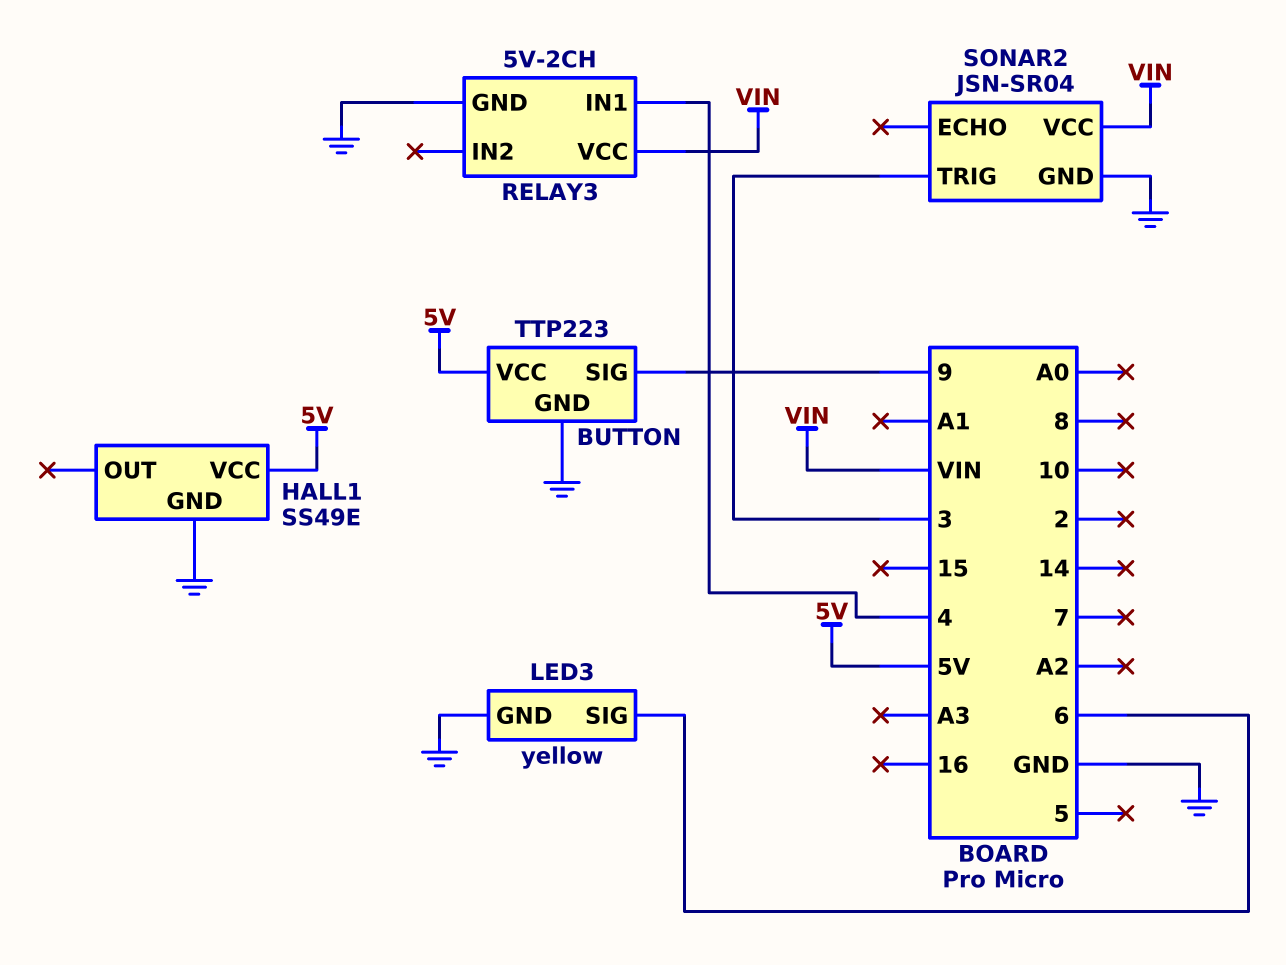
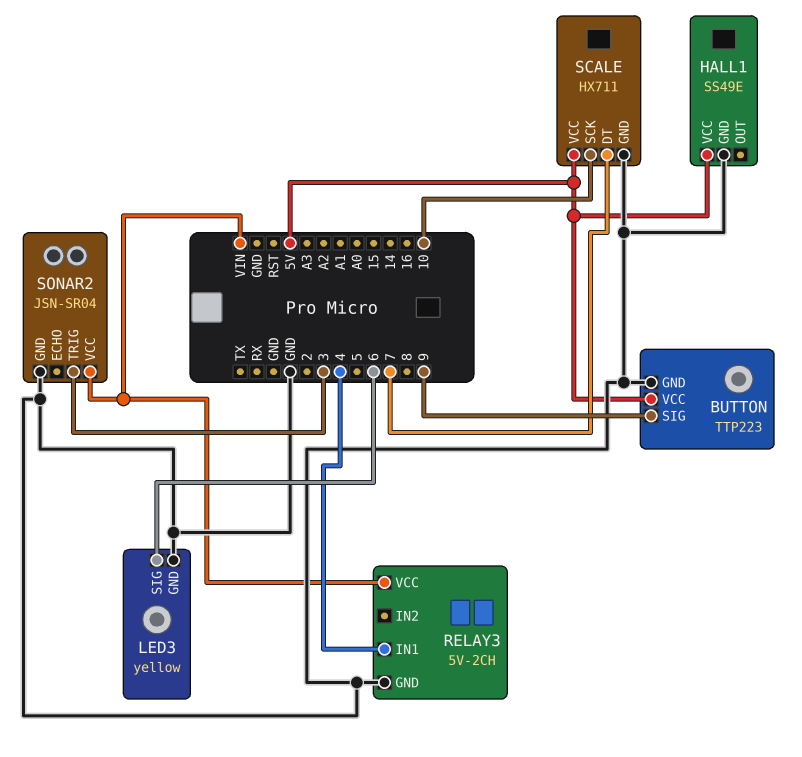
SCALE: none -> HX711
SCALE pin DT: none -> 7
SCALE pin GND: none -> GND
SCALE pin SCK: none -> 10
SCALE pin VCC: none -> 5V

